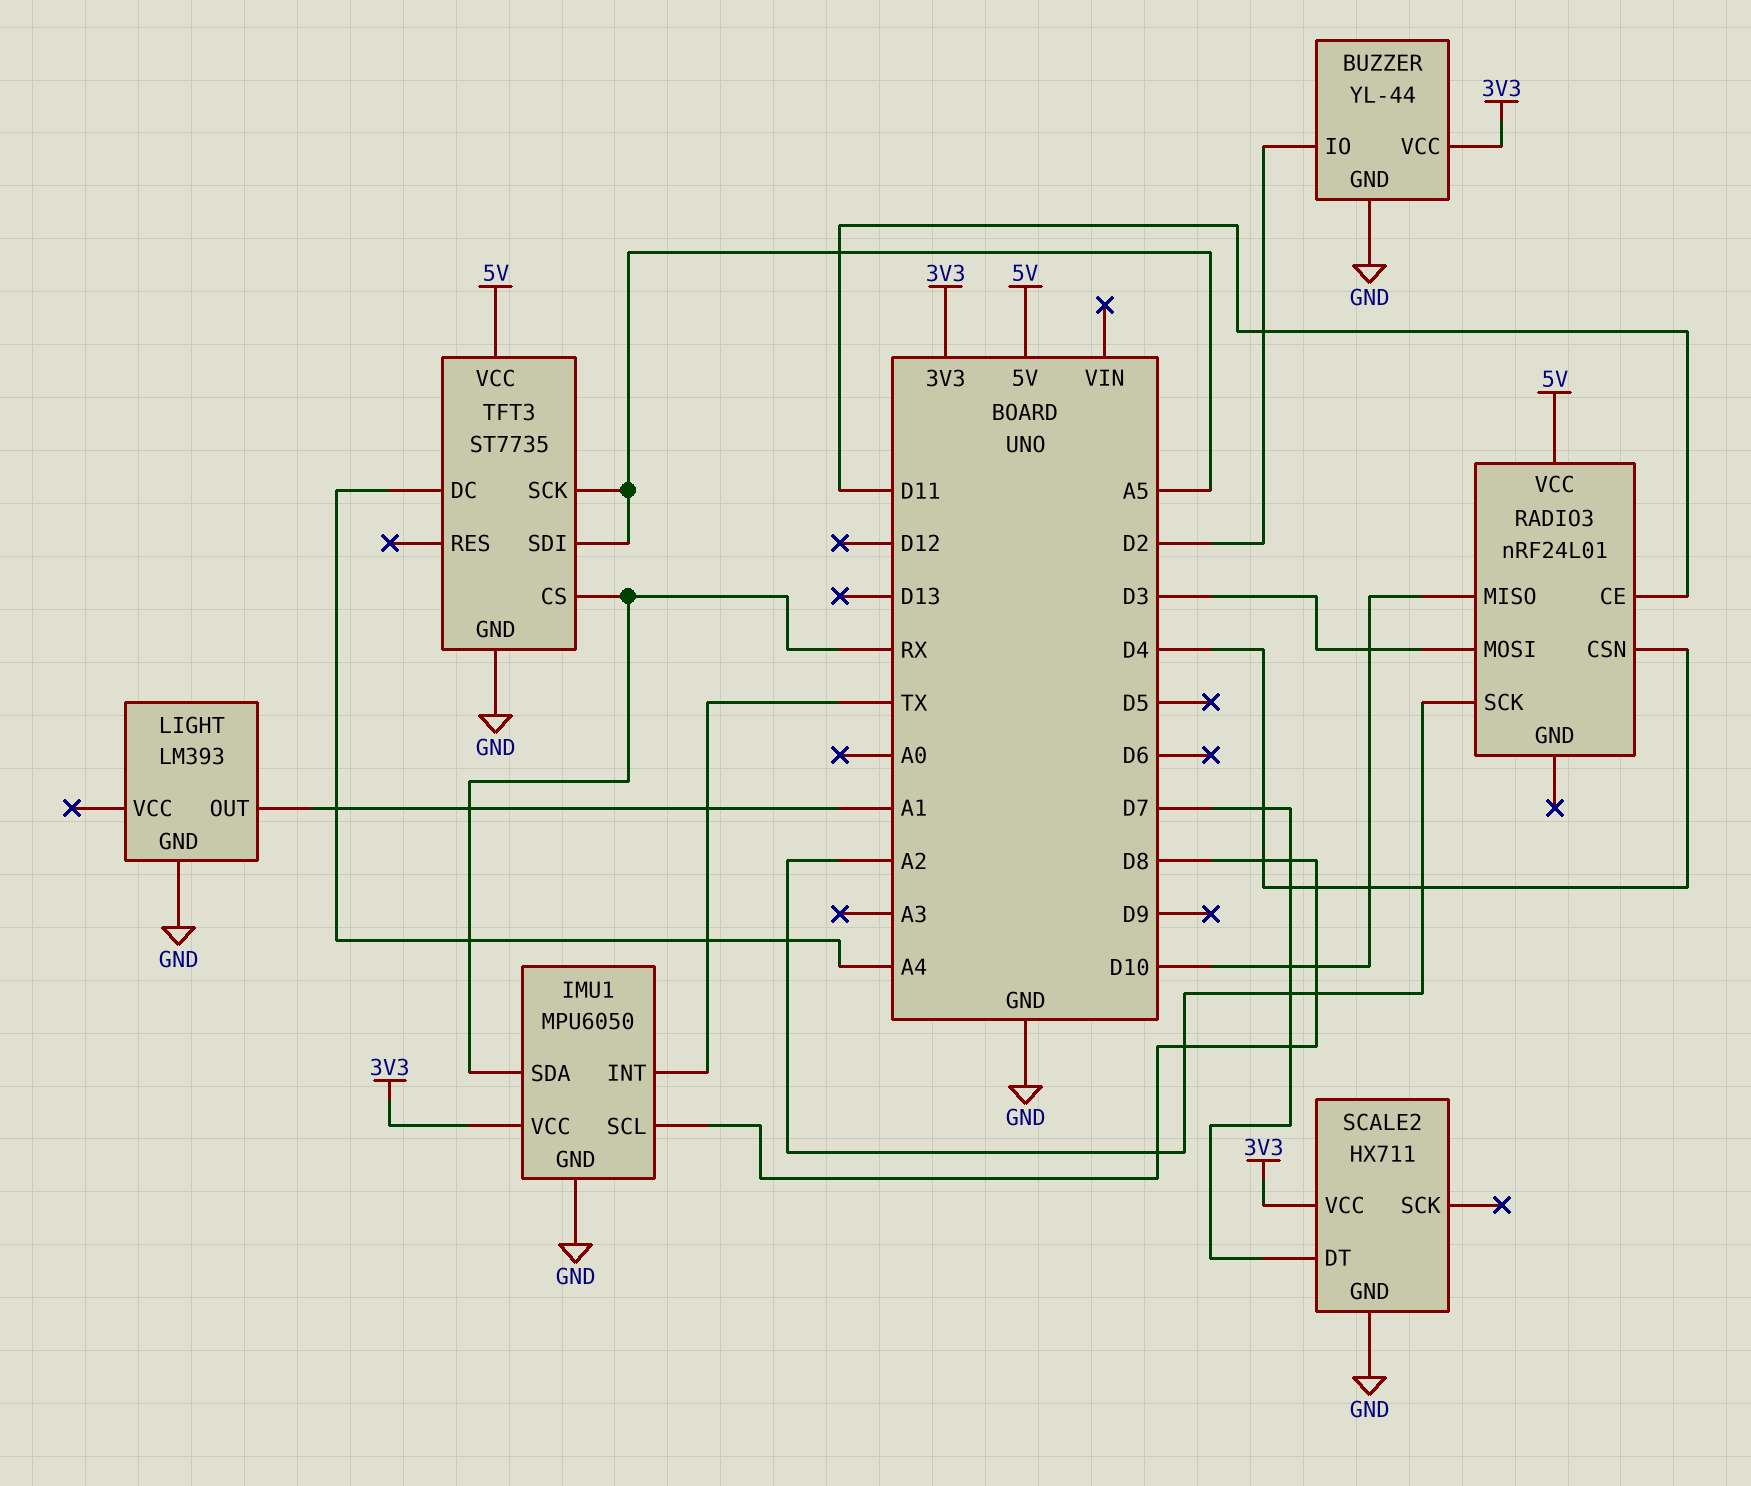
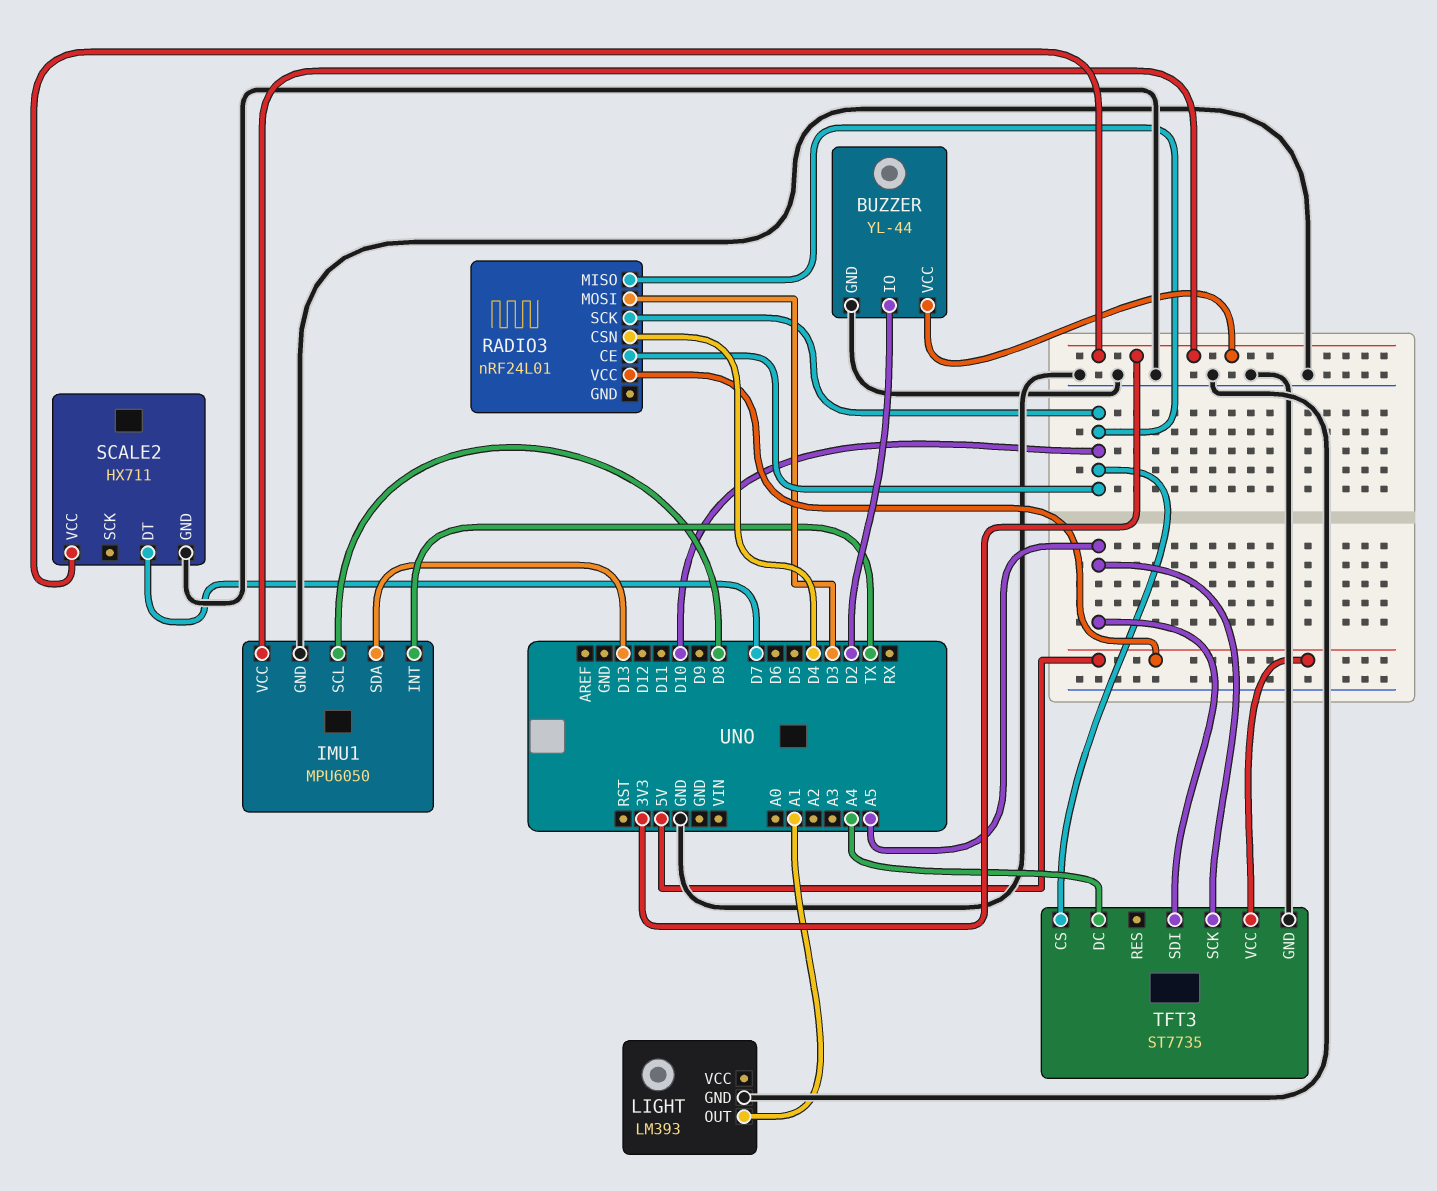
IMU1 pin SDA: RX -> D13
RADIO3 pin CE: D11 -> D10
RADIO3 pin SCK: A2 -> D10
TFT3 pin CS: RX -> D10

